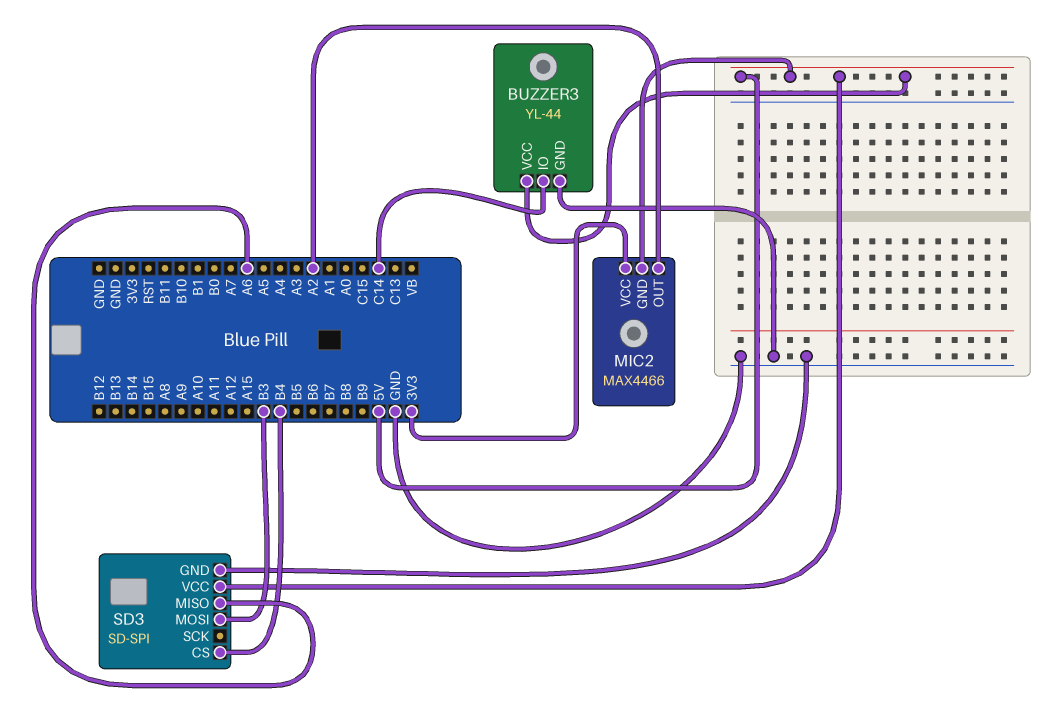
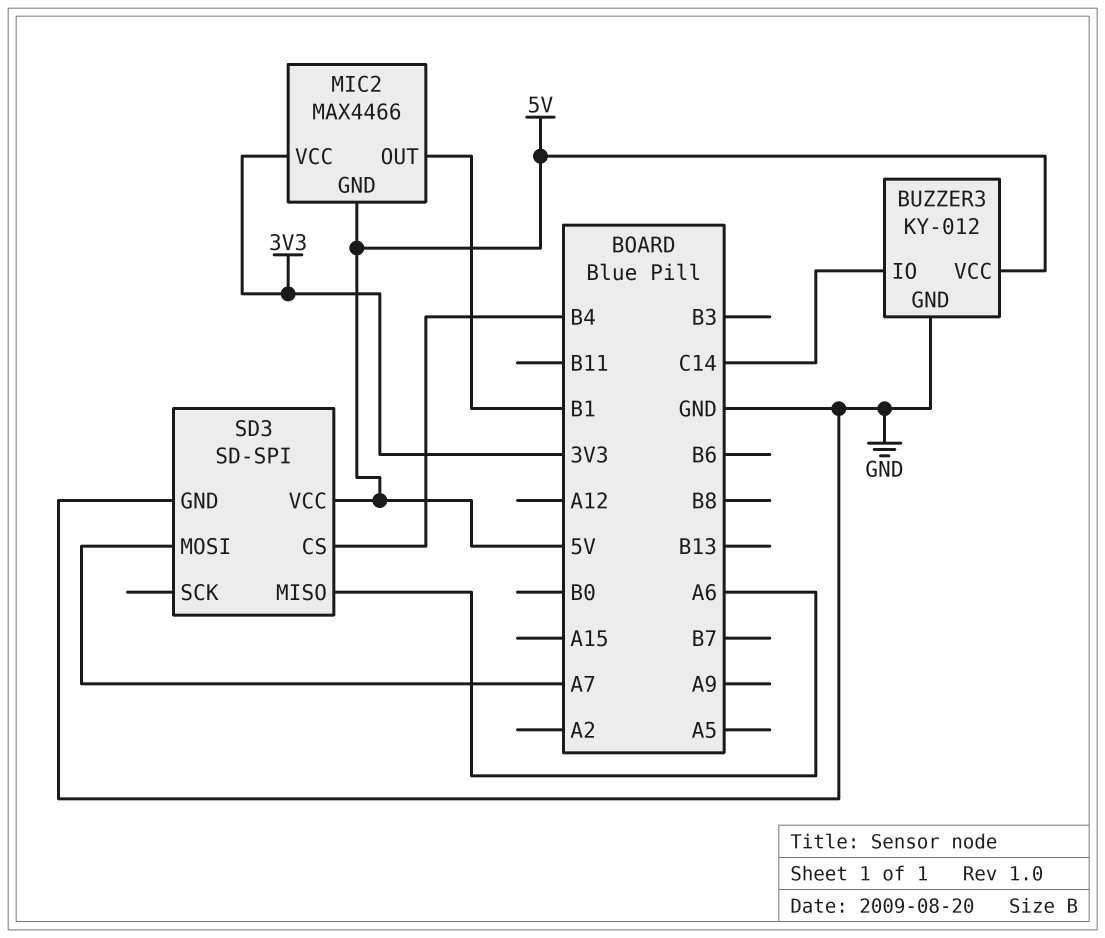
BUZZER3: YL-44 -> KY-012
MIC2 pin OUT: A2 -> B1
SD3 pin MOSI: B3 -> A7

